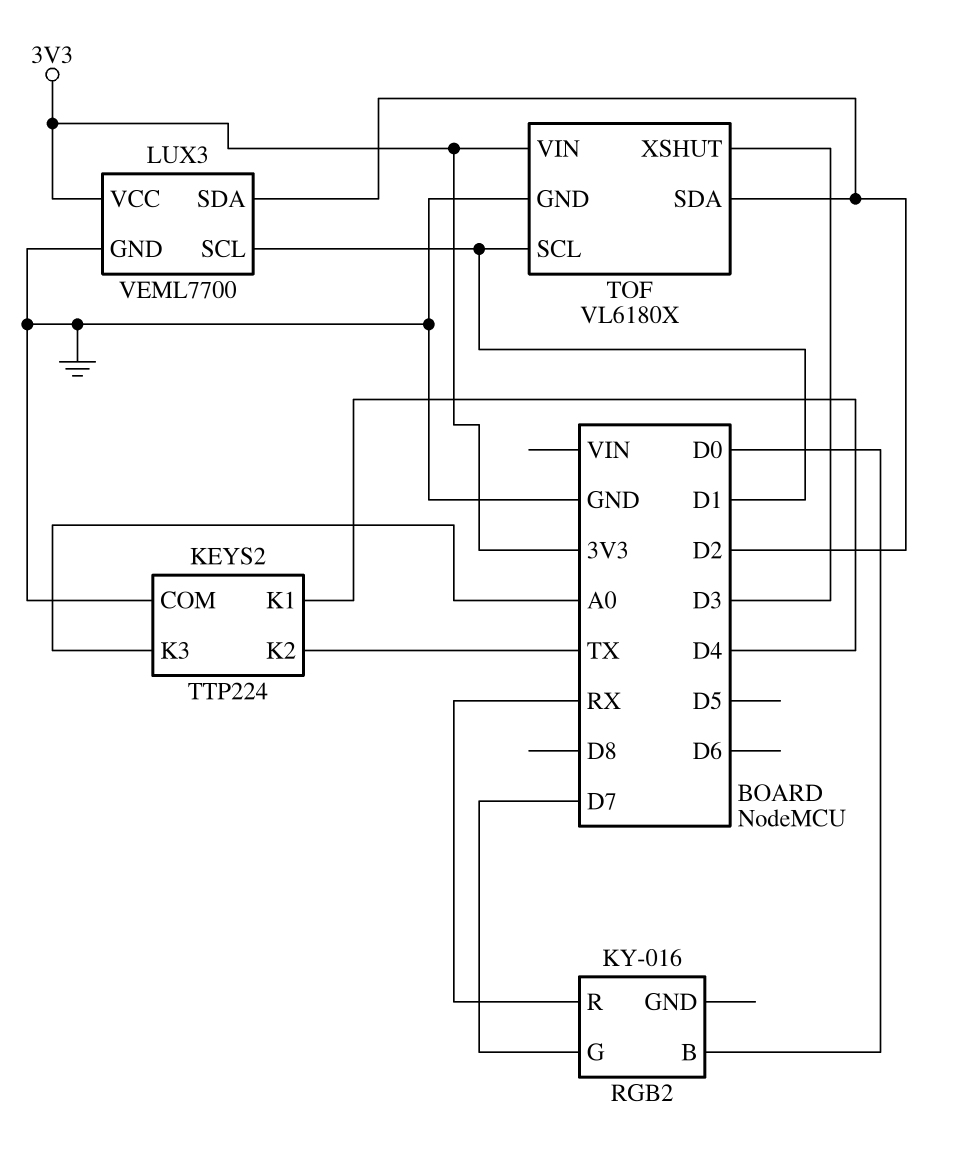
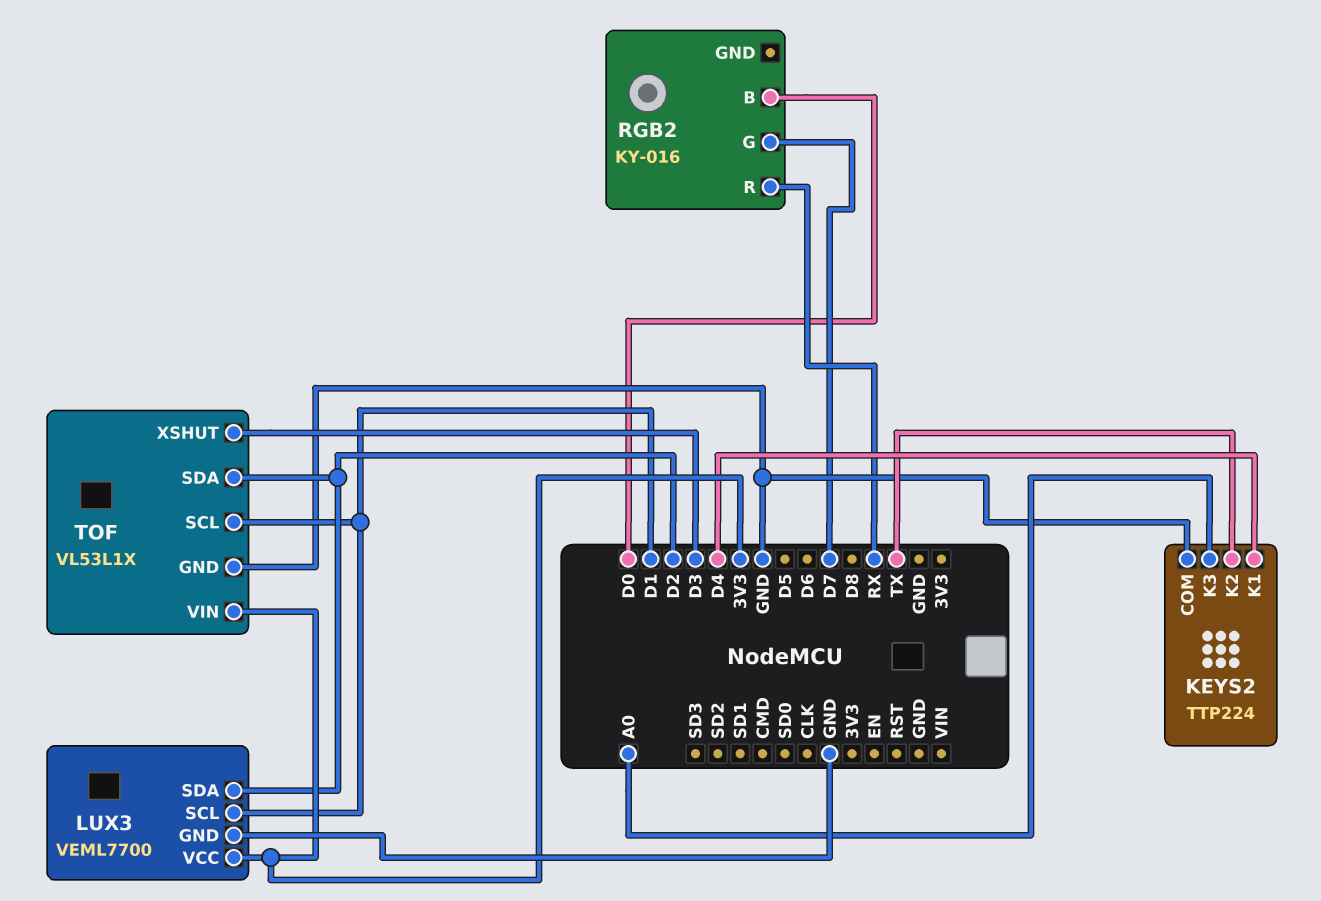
TOF: VL6180X -> VL53L1X

